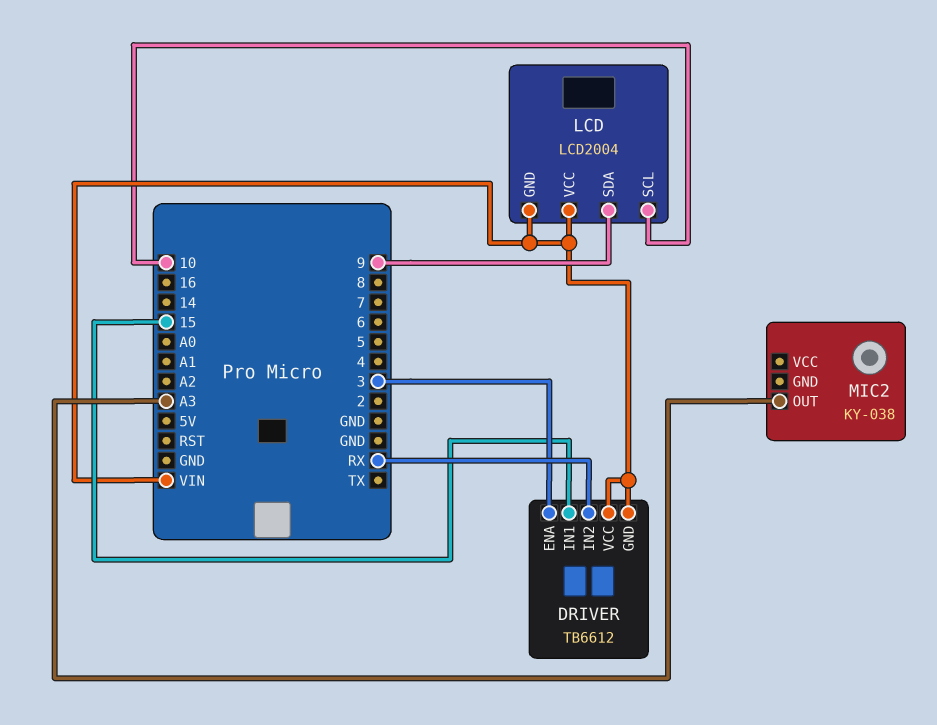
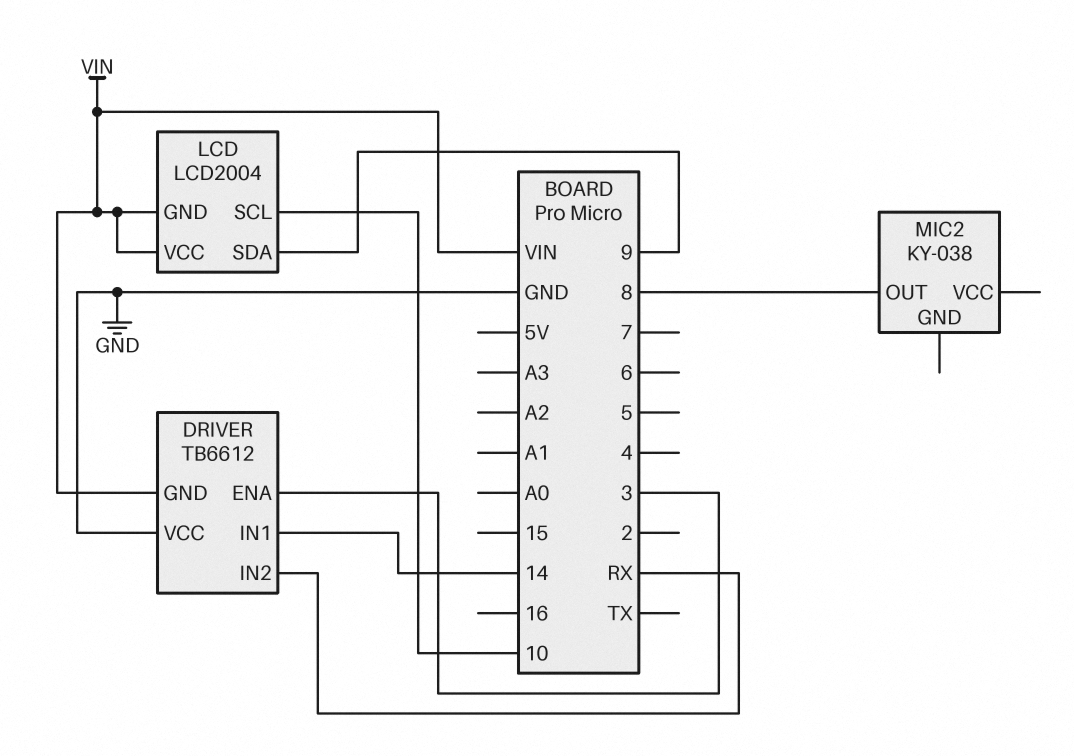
DRIVER pin IN1: 15 -> 14
DRIVER pin VCC: VIN -> GND
MIC2 pin OUT: A3 -> 8

